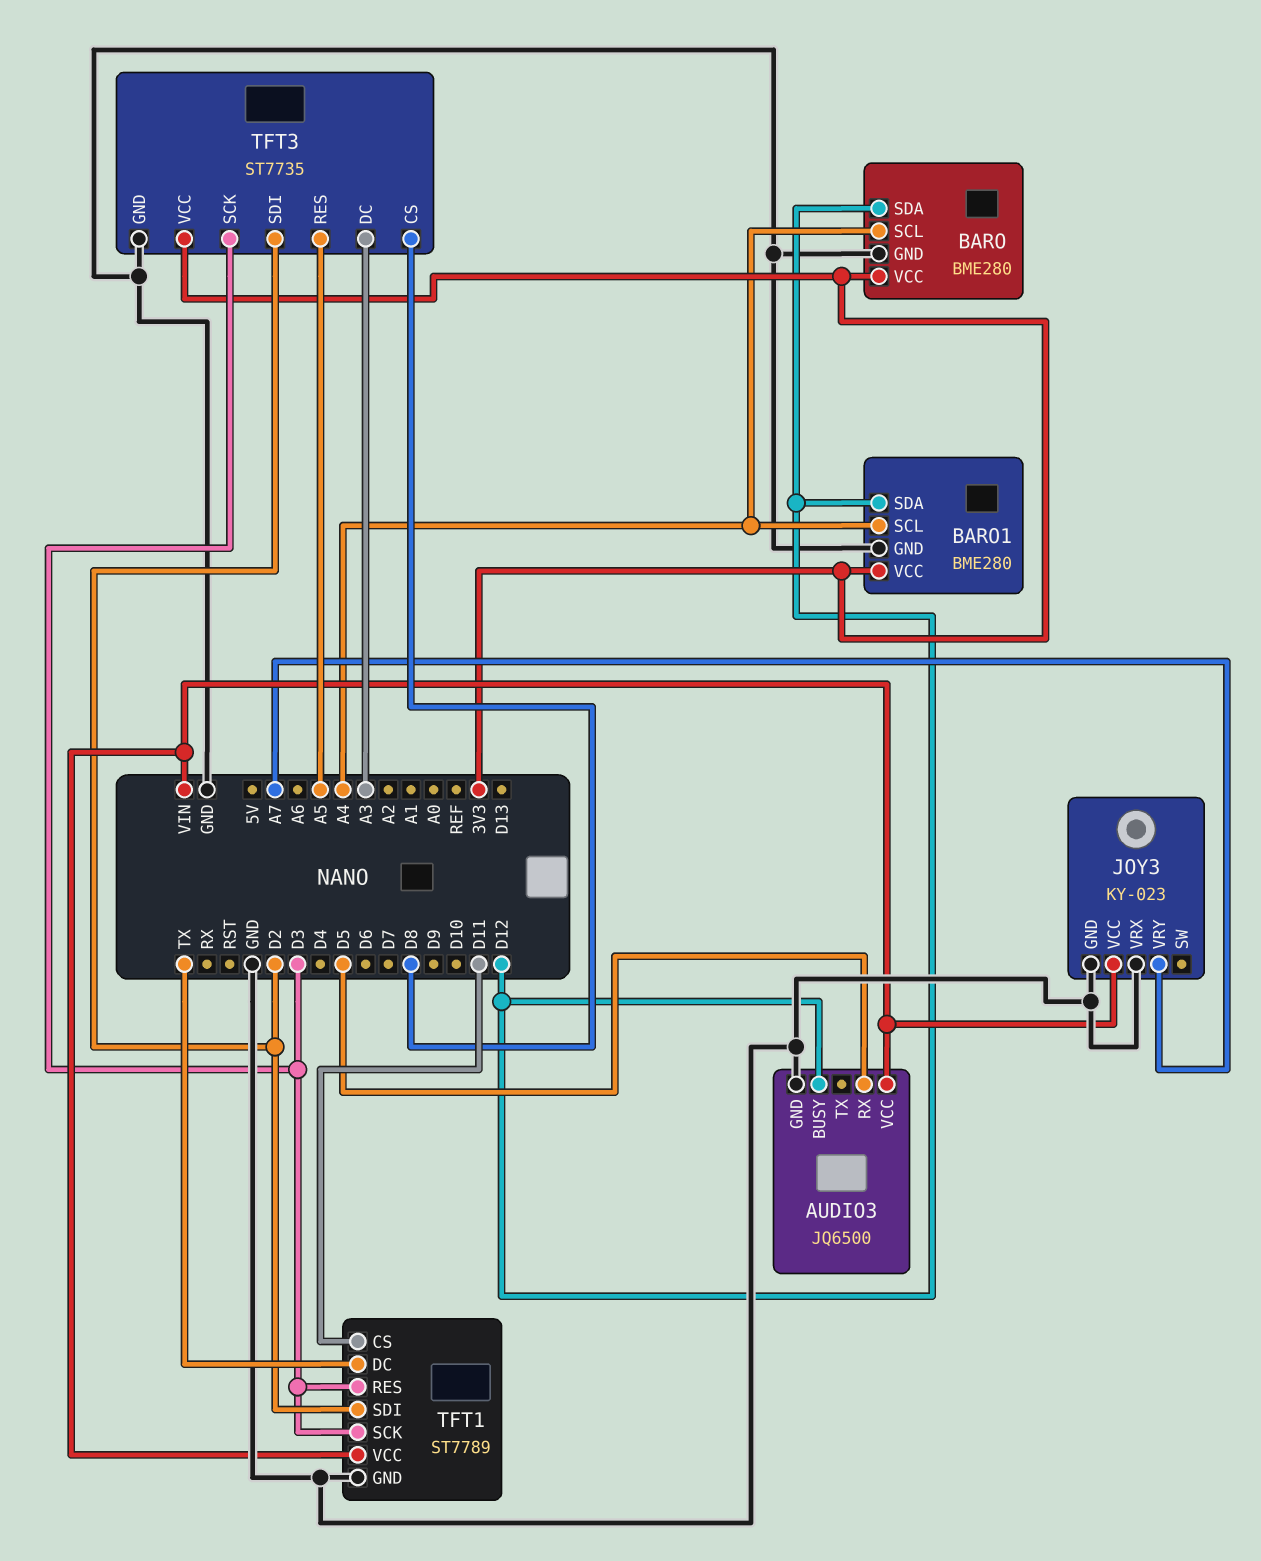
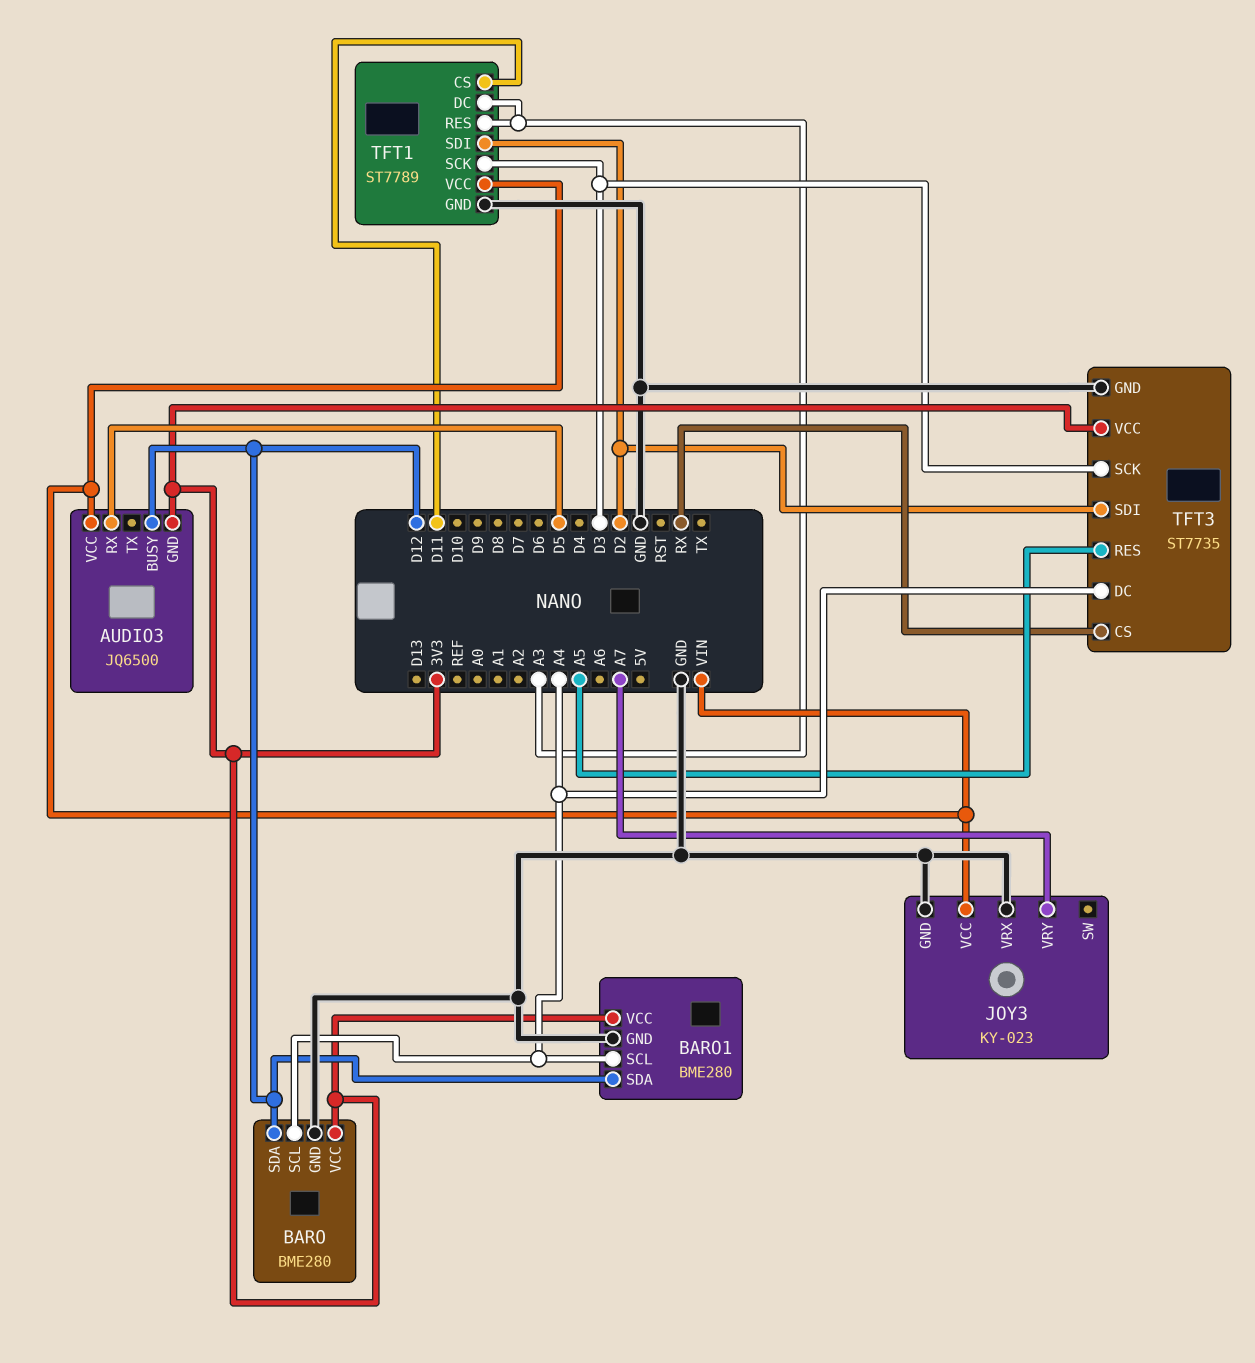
AUDIO3 pin GND: GND -> 3V3
TFT1 pin DC: TX -> A3
TFT1 pin RES: D3 -> A3
TFT3 pin CS: D8 -> RX
TFT3 pin DC: A3 -> A4

